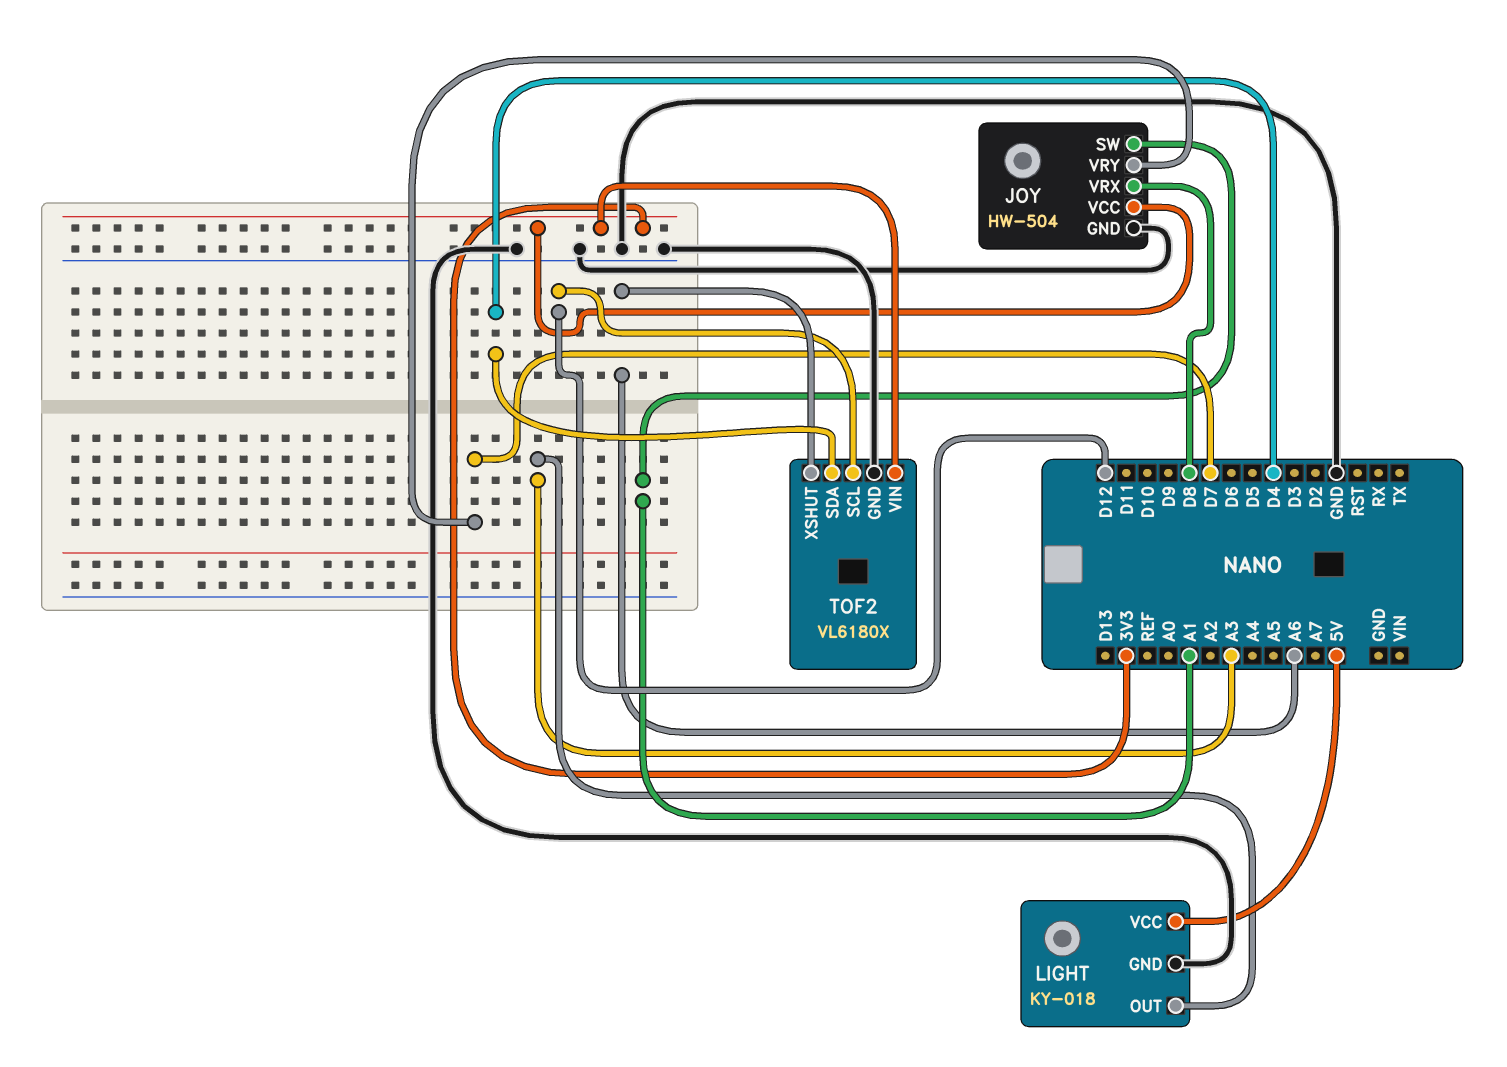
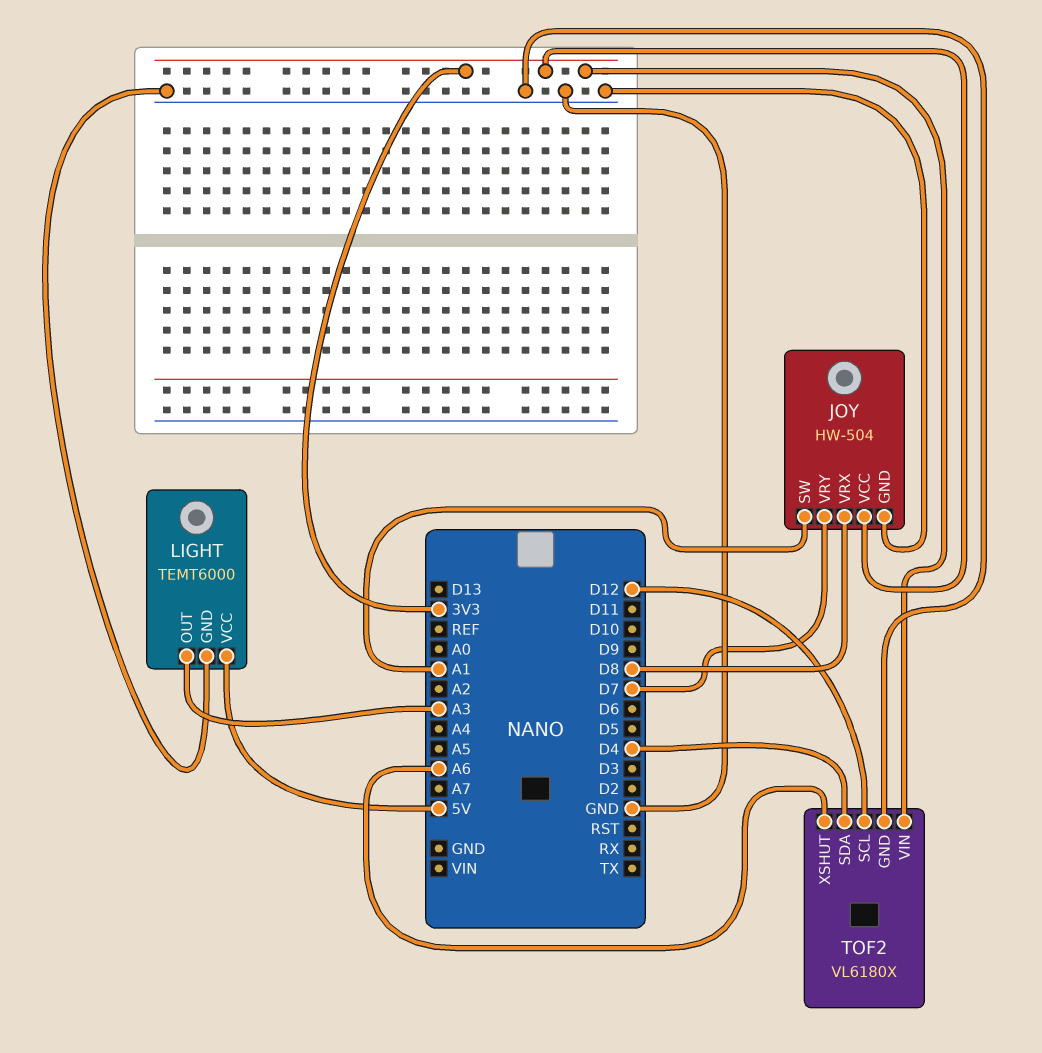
LIGHT: KY-018 -> TEMT6000

